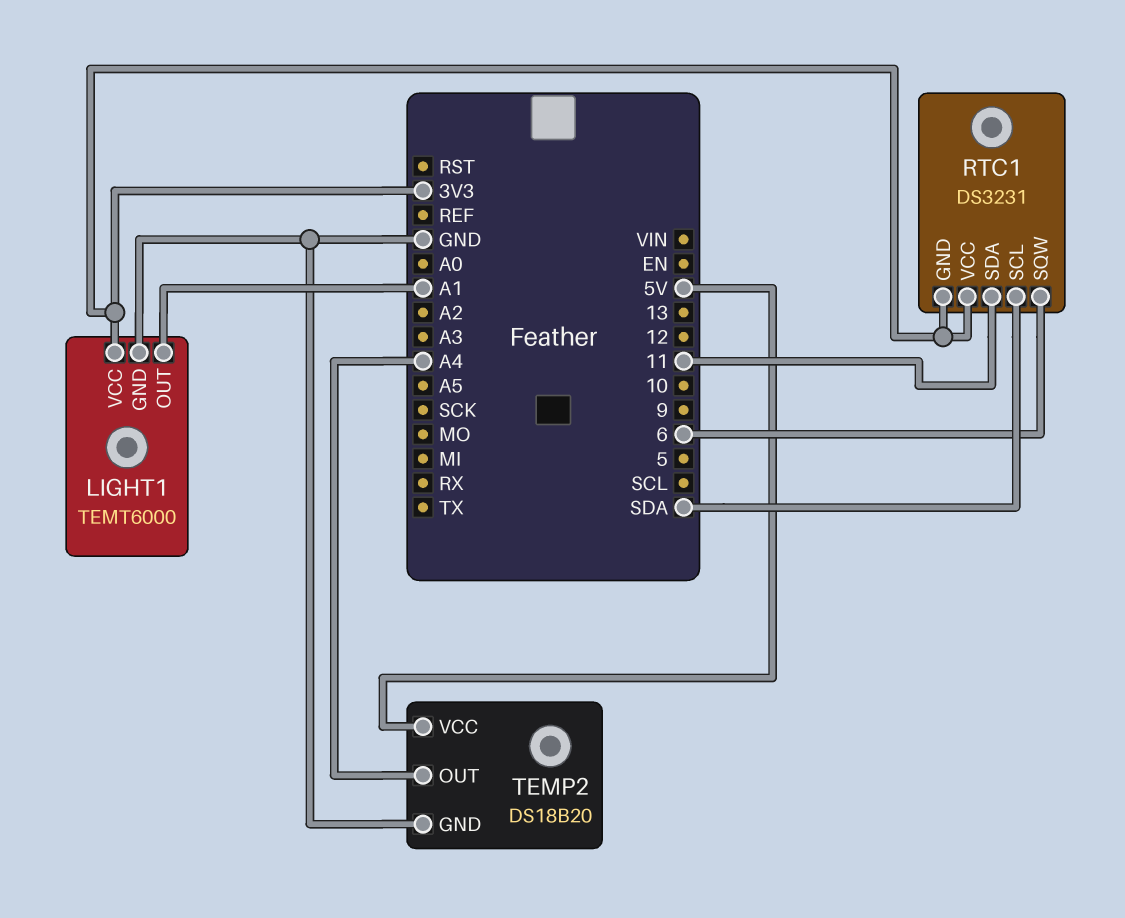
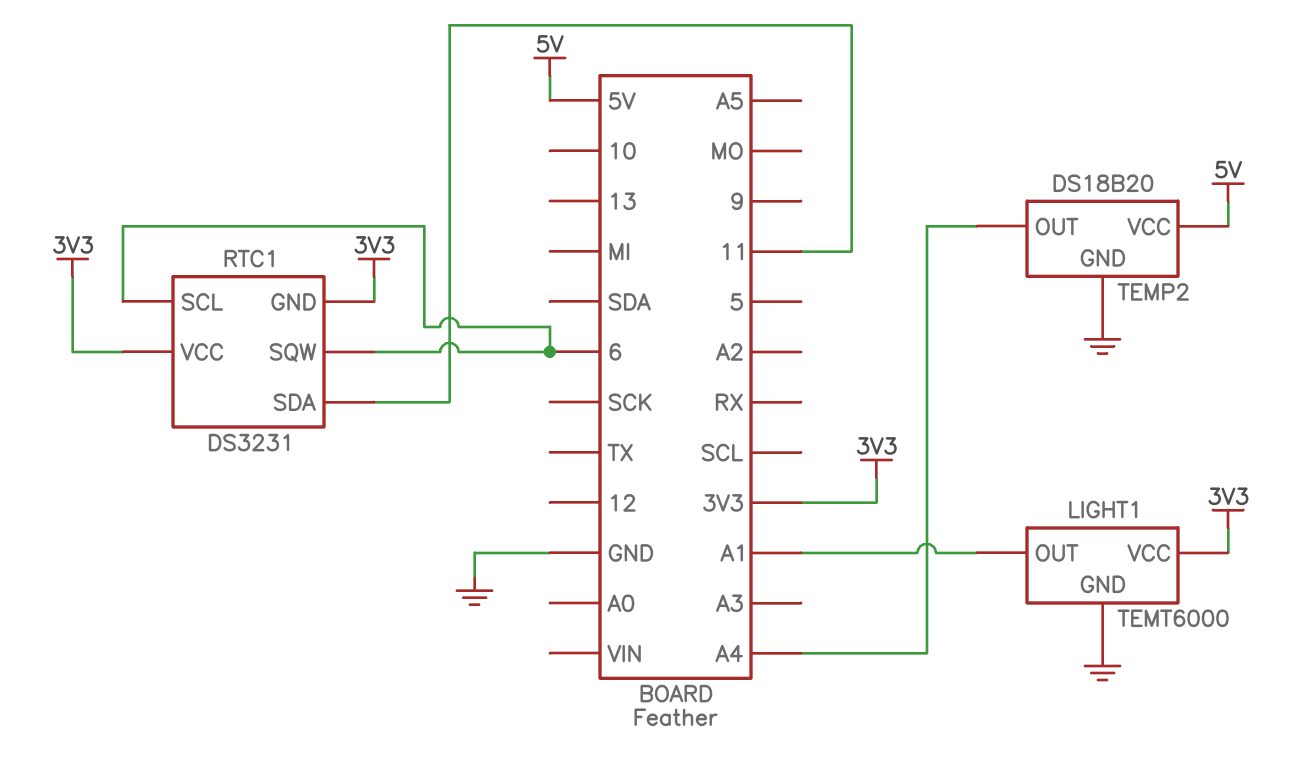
RTC1 pin SCL: SDA -> 6

